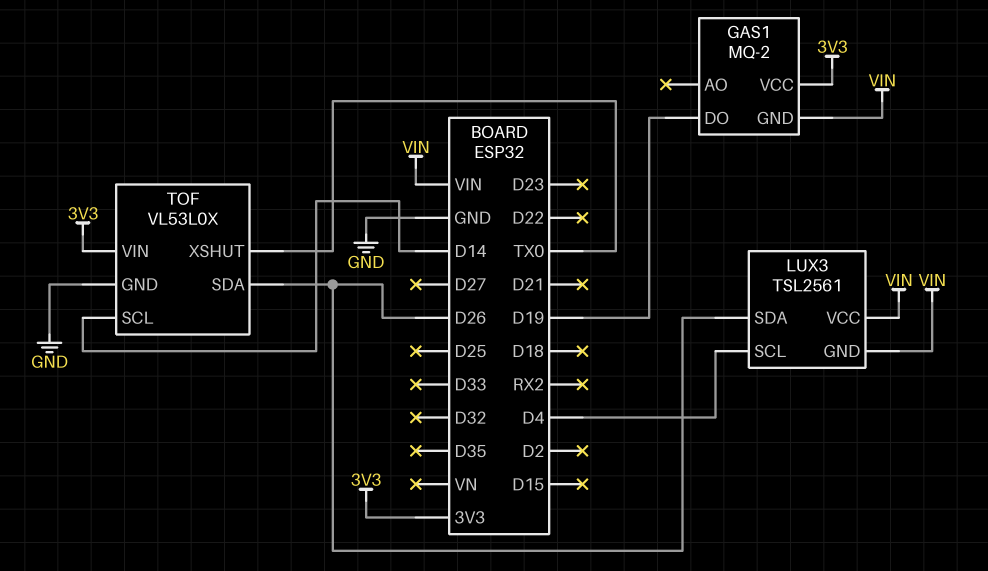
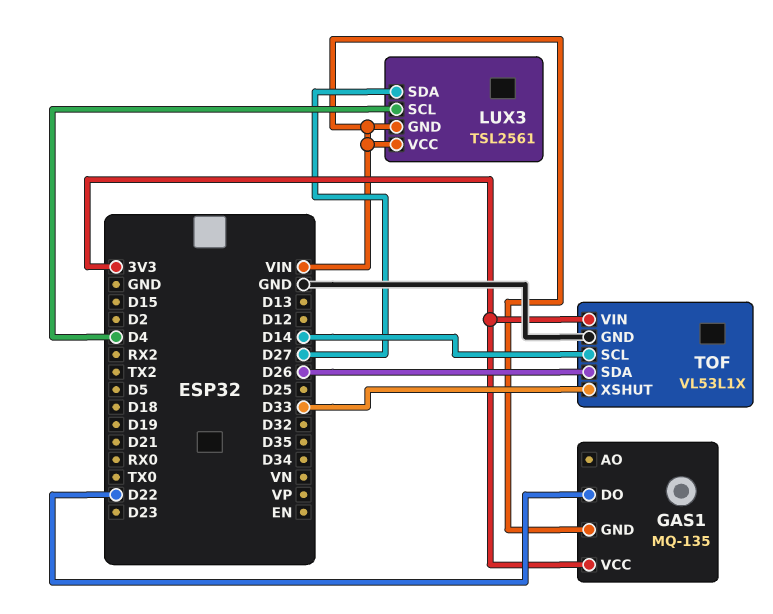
GAS1: MQ-2 -> MQ-135
GAS1 pin DO: D19 -> D22
LUX3 pin SDA: D26 -> D27
TOF: VL53L0X -> VL53L1X
TOF pin XSHUT: TX0 -> D33

